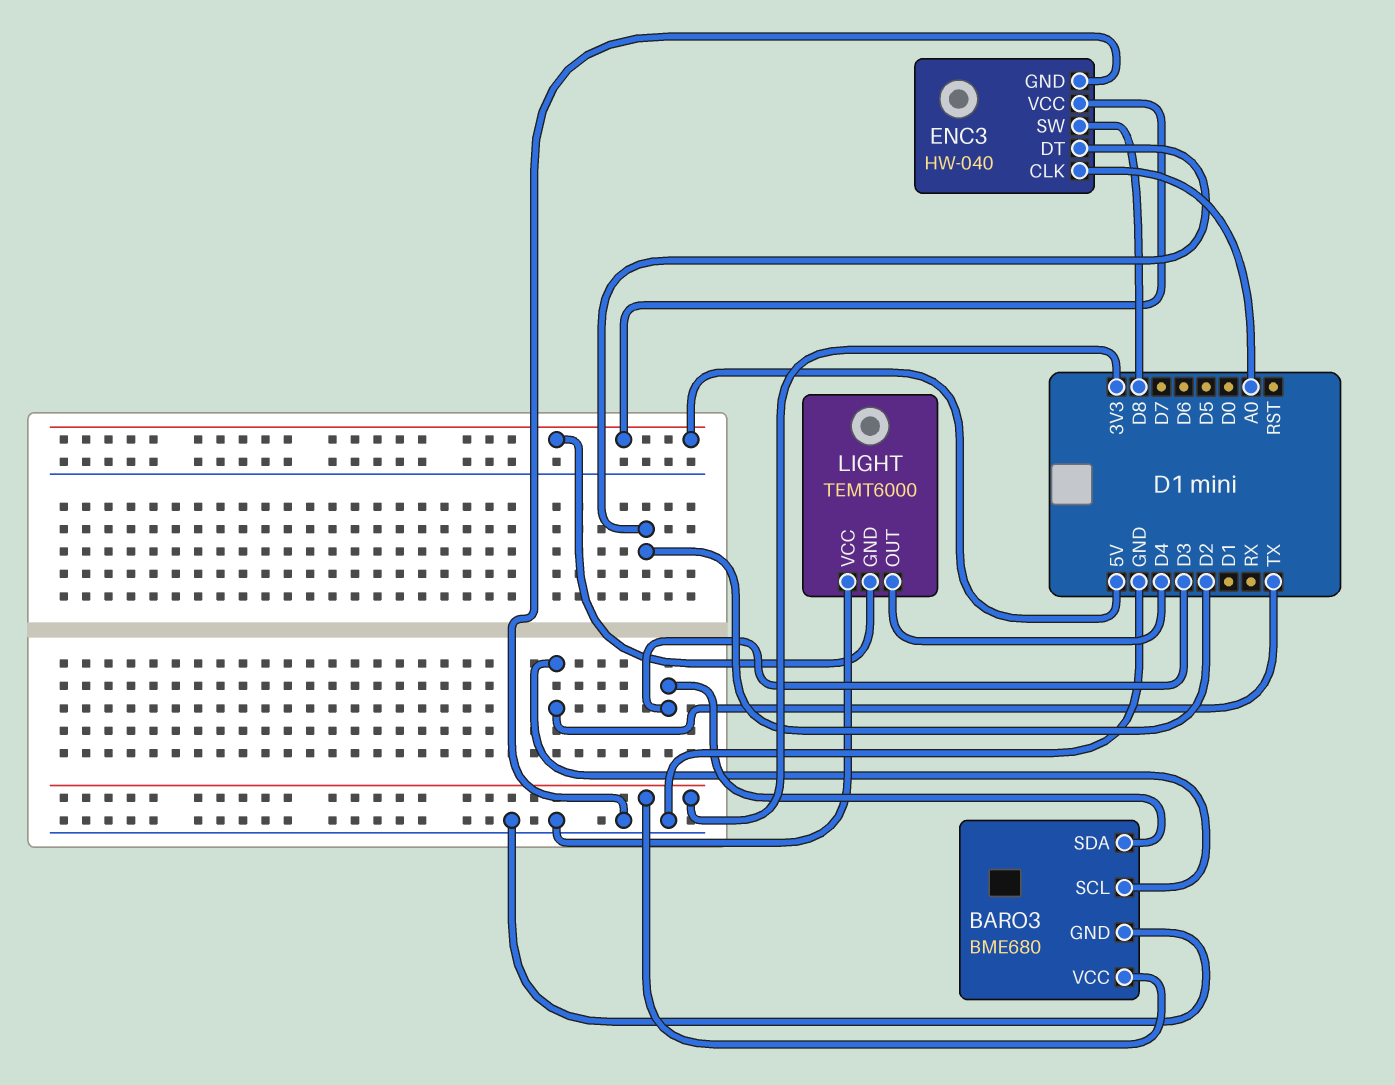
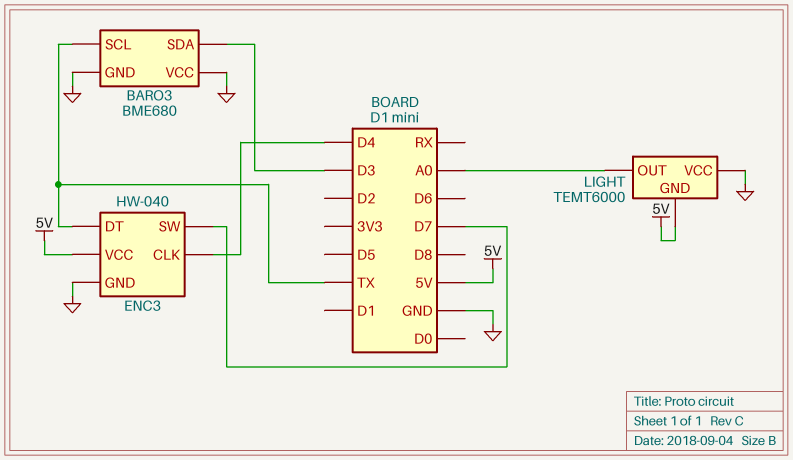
BARO3 pin VCC: 3V3 -> GND
ENC3 pin CLK: A0 -> D4
ENC3 pin DT: D2 -> TX
ENC3 pin SW: D8 -> D7
LIGHT pin OUT: D4 -> A0

